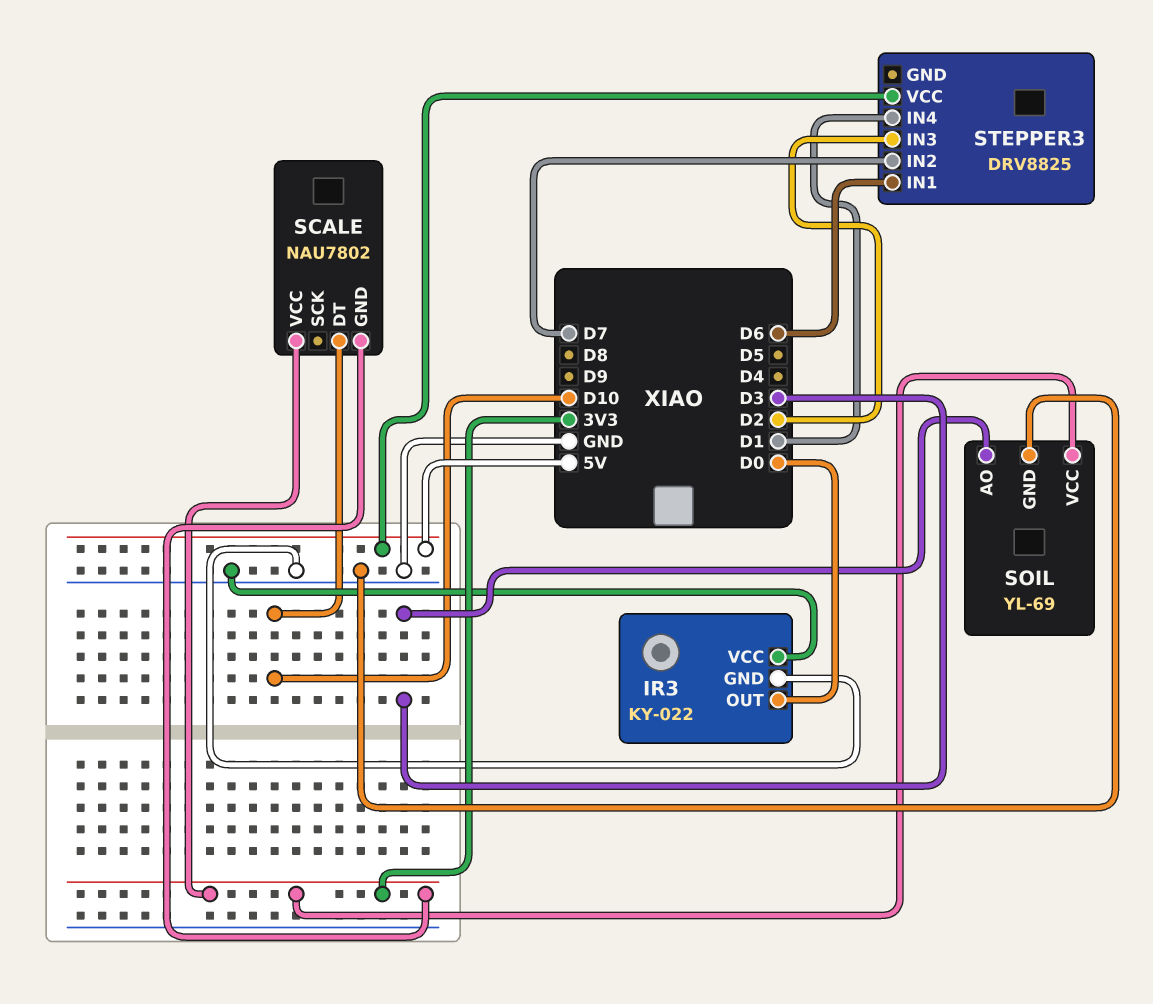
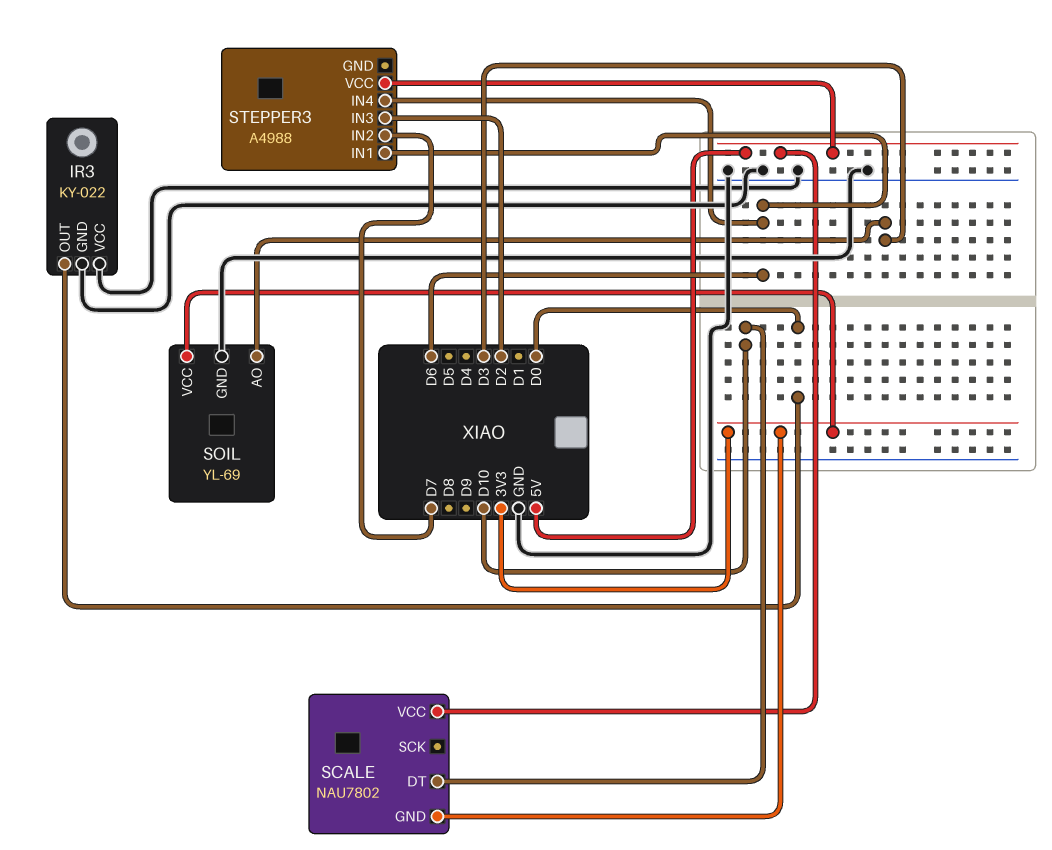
SCALE pin VCC: 3V3 -> 5V
STEPPER3: DRV8825 -> A4988
STEPPER3 pin IN4: D1 -> D6

